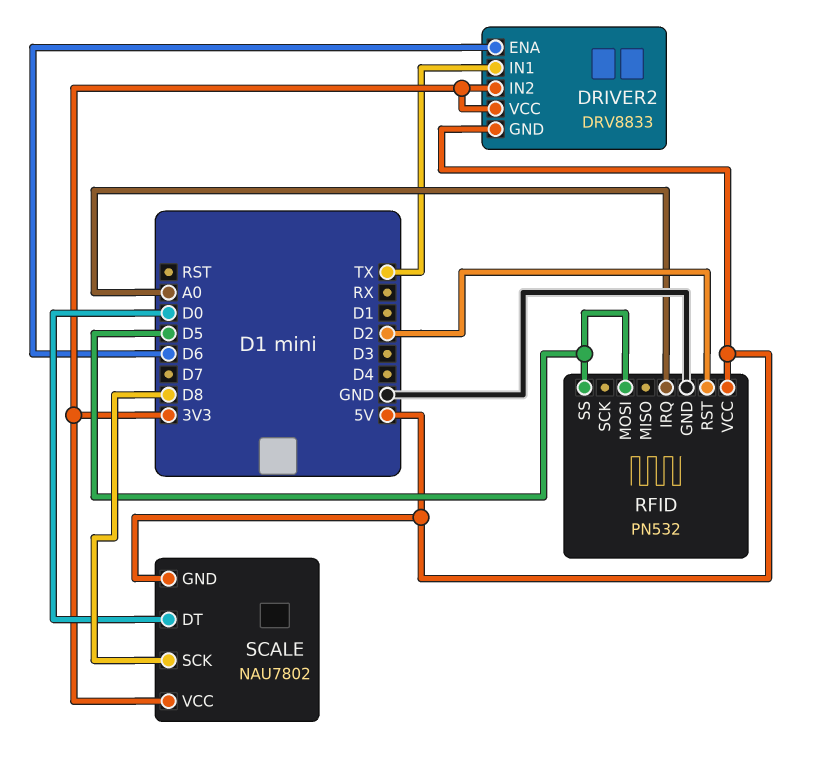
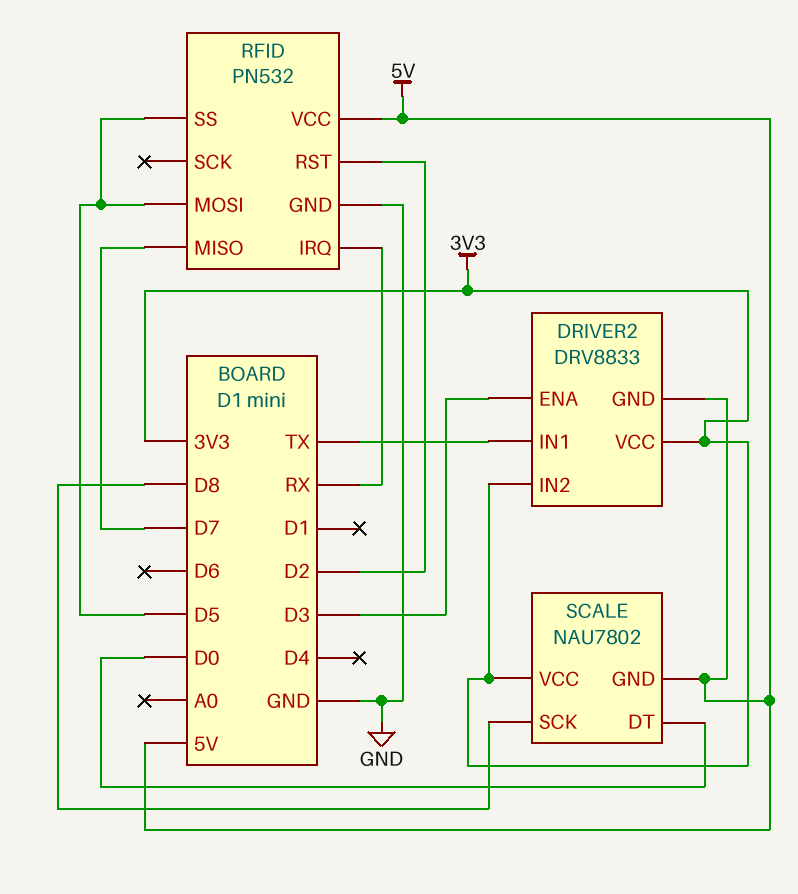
DRIVER2 pin ENA: D6 -> D3
RFID pin IRQ: A0 -> RX
RFID pin MISO: none -> D7

